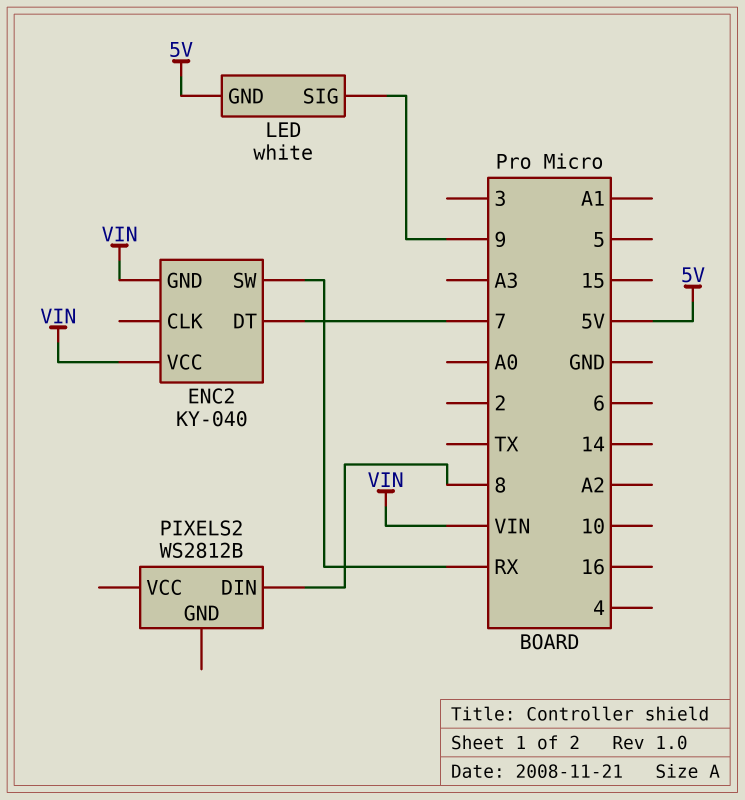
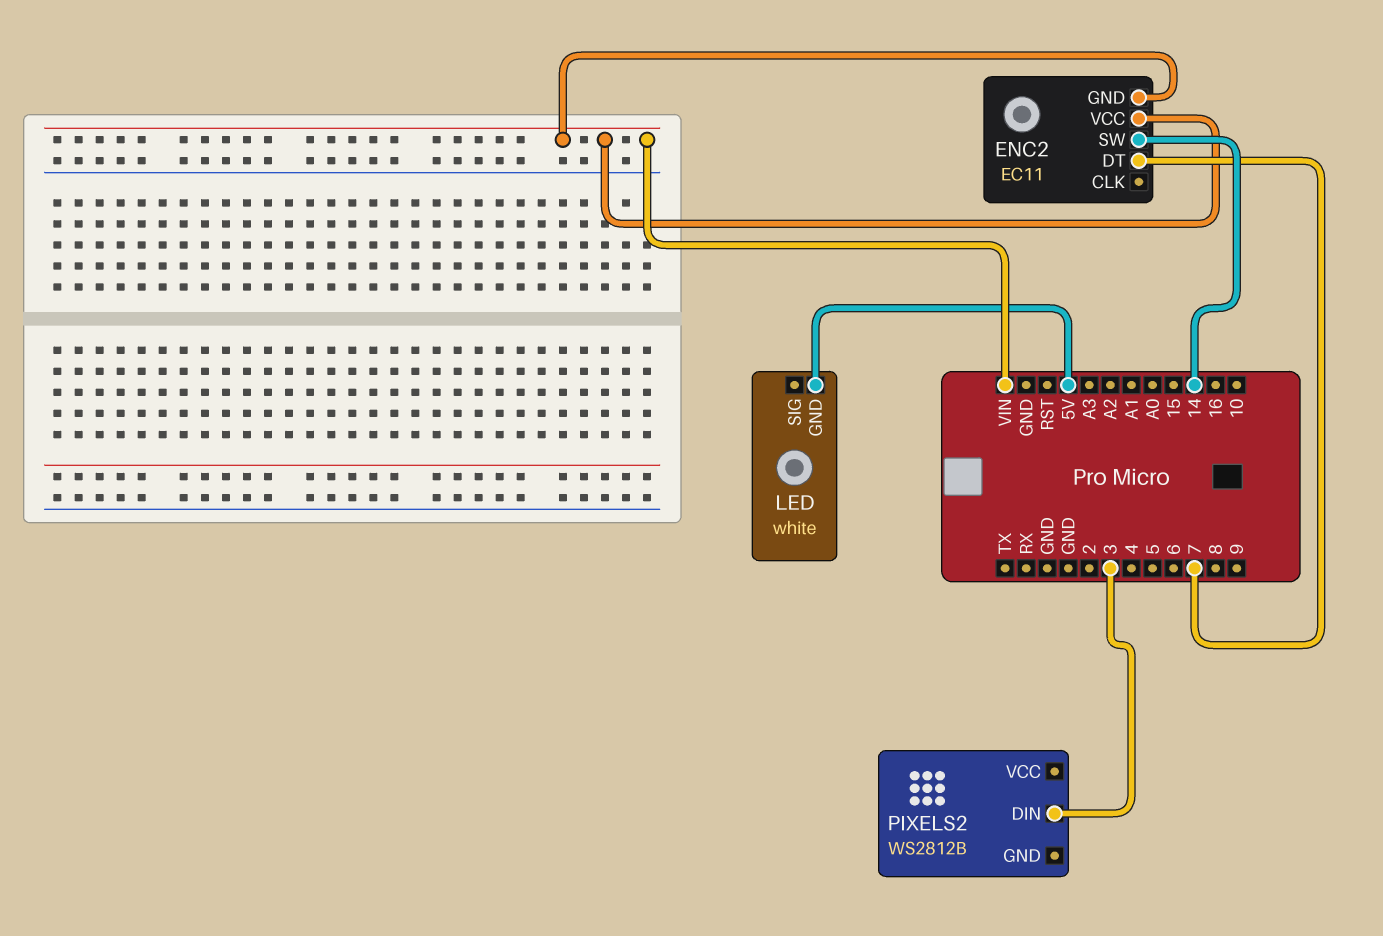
ENC2: KY-040 -> EC11
ENC2 pin SW: RX -> 14
LED pin SIG: 9 -> none
PIXELS2 pin DIN: 8 -> 3

